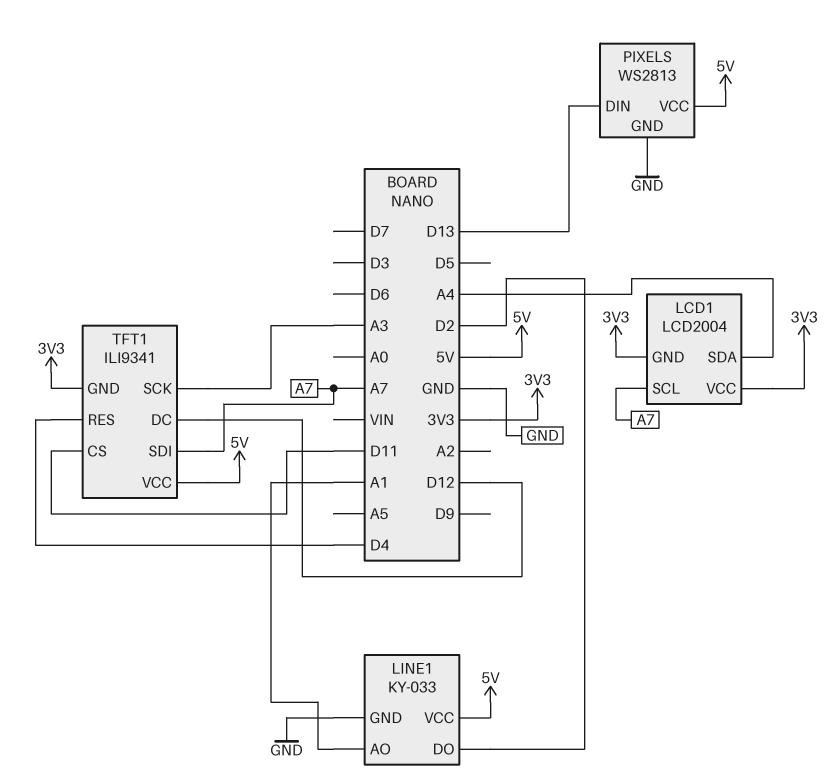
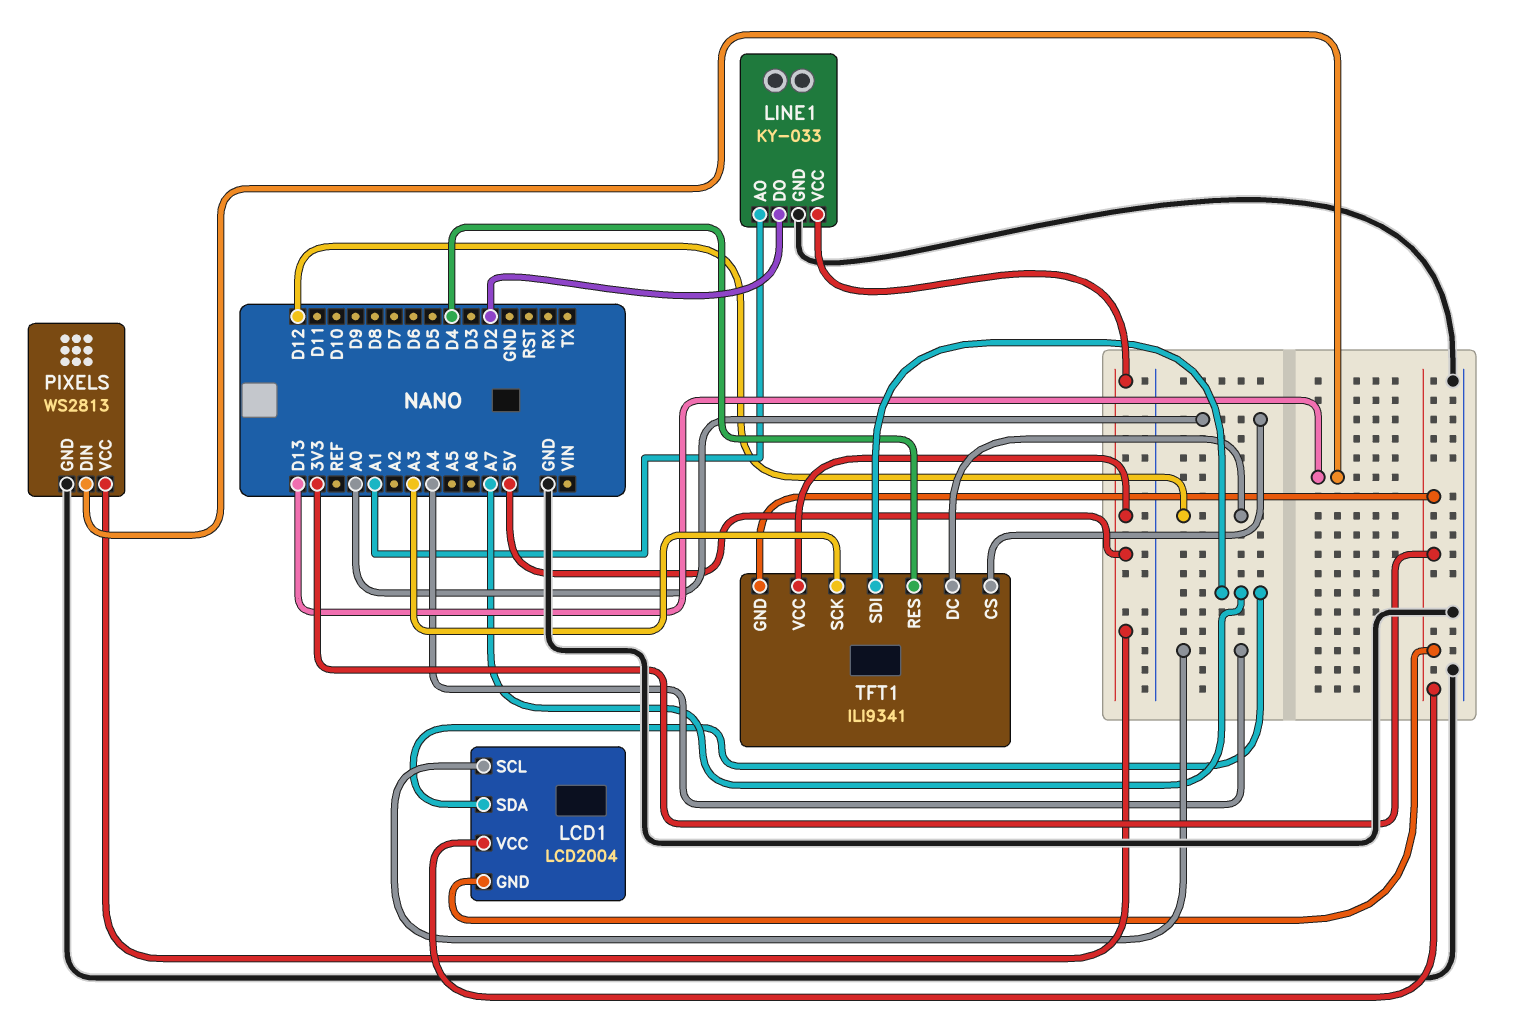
LCD1 pin SCL: A7 -> A4
LCD1 pin SDA: A4 -> A7
TFT1 pin CS: D11 -> A0

